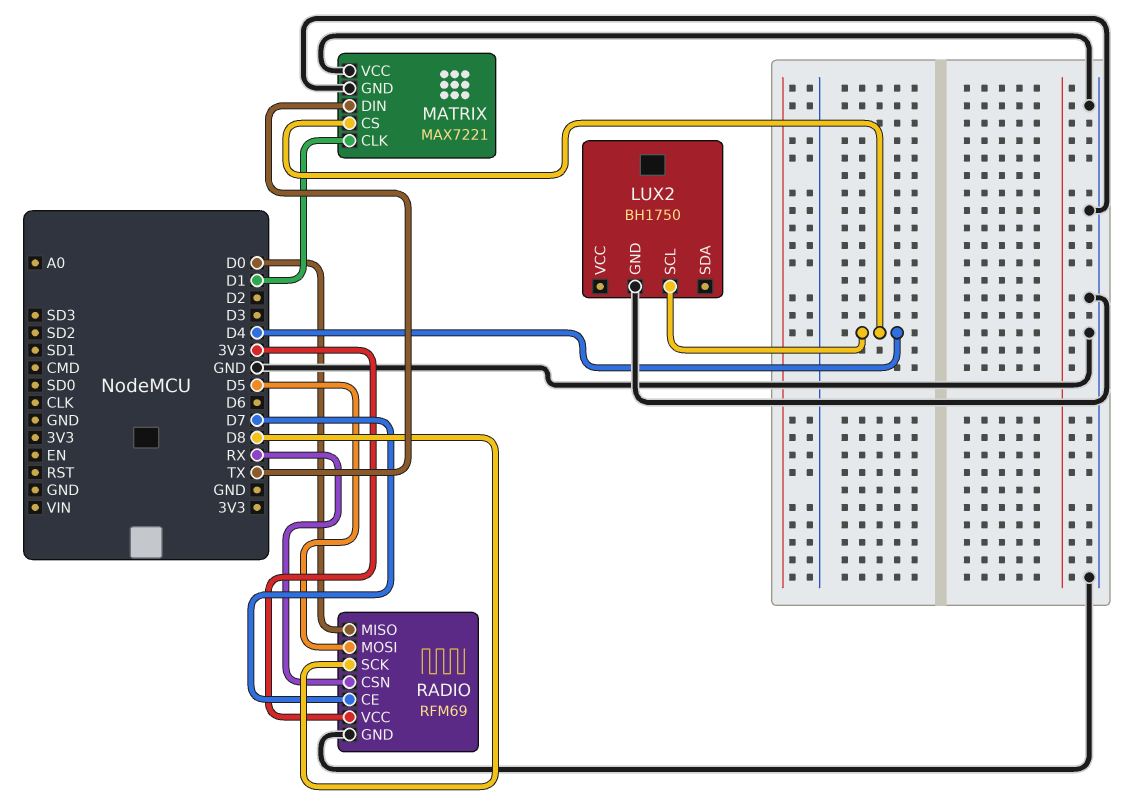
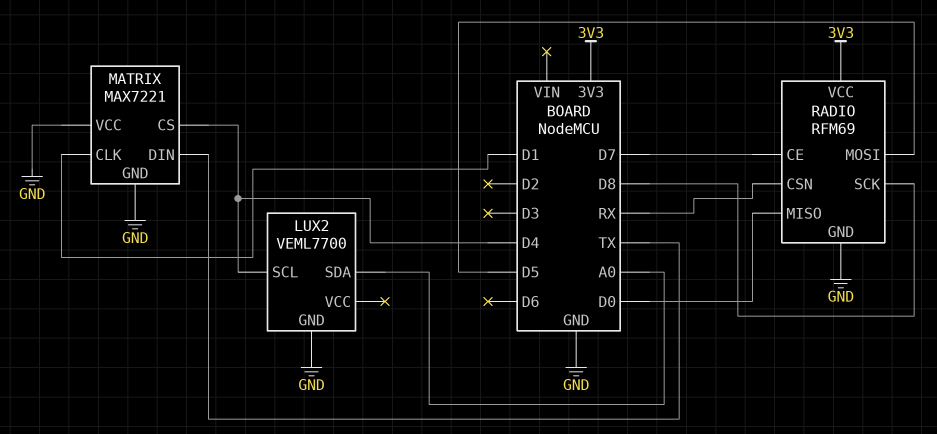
LUX2: BH1750 -> VEML7700
LUX2 pin SDA: none -> A0

